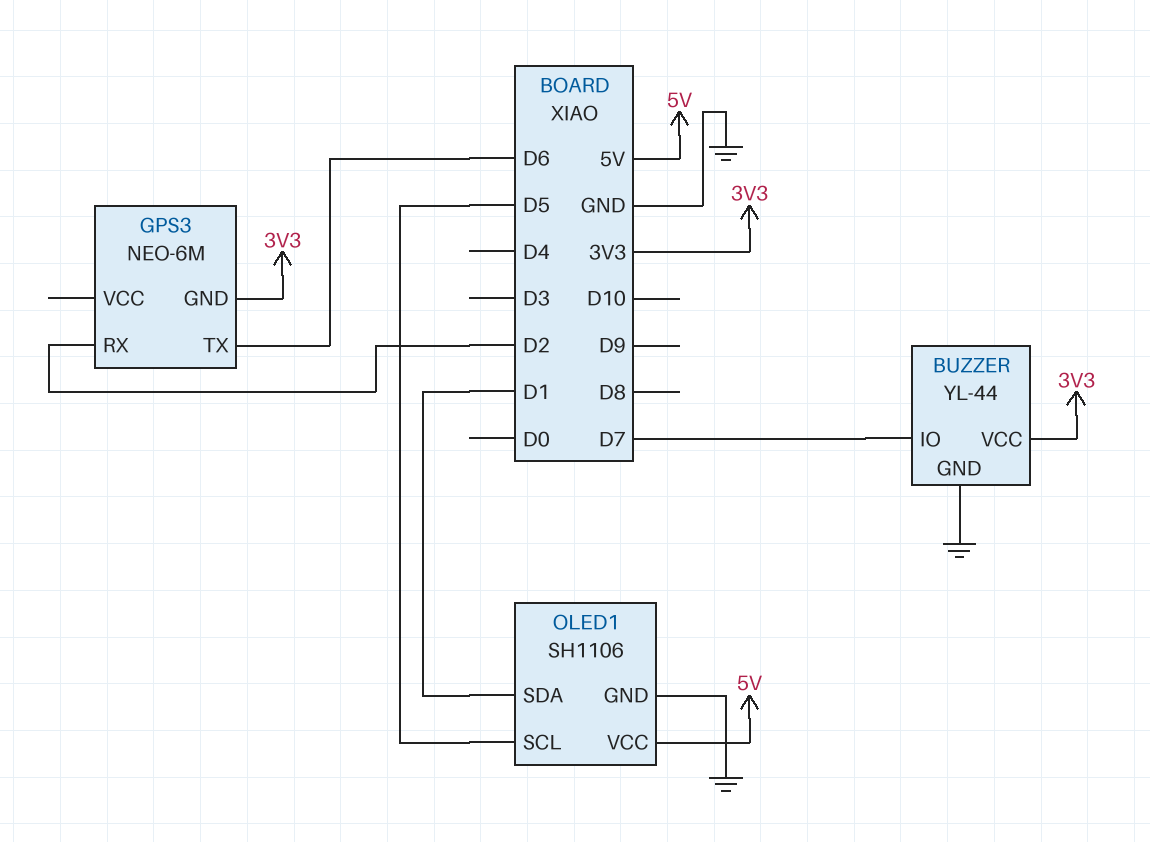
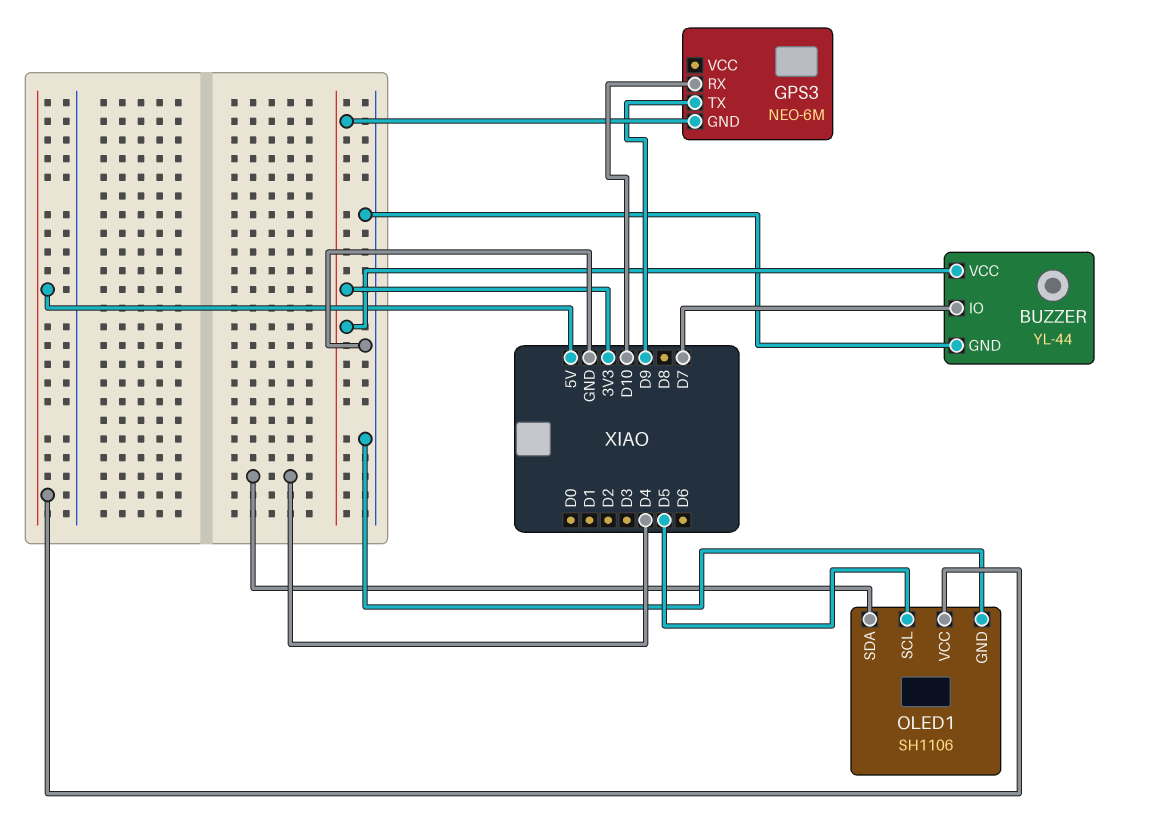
GPS3 pin RX: D2 -> D10
GPS3 pin TX: D6 -> D9
OLED1 pin SDA: D1 -> D4

